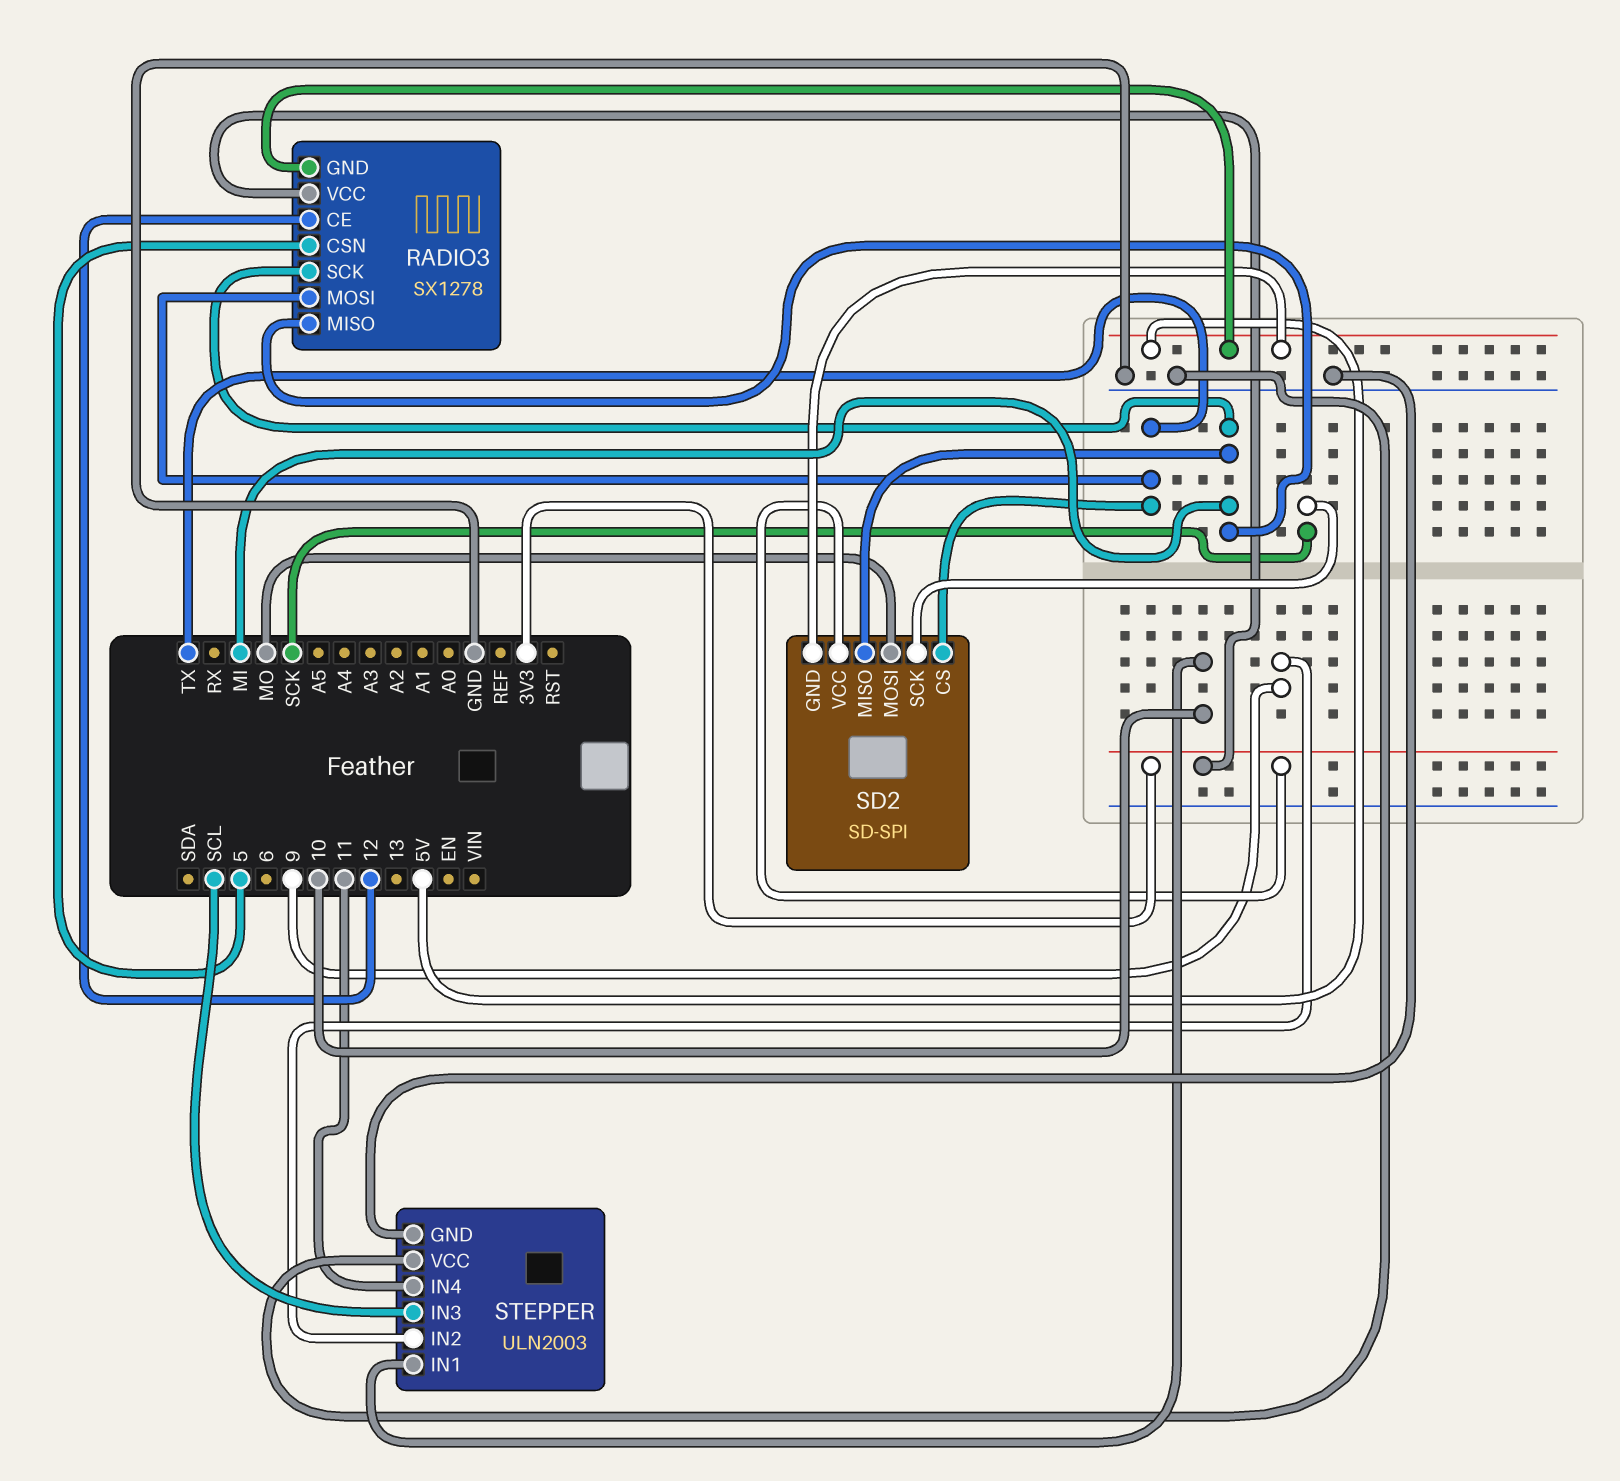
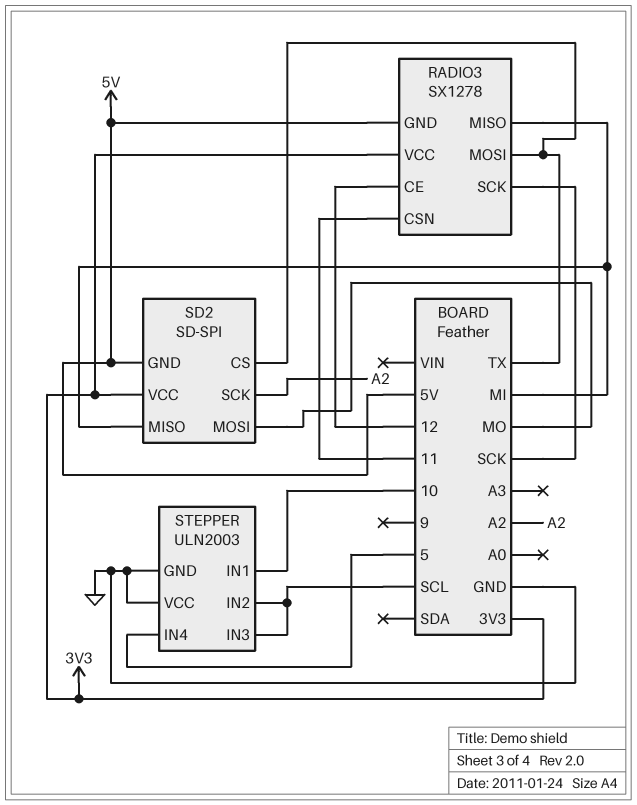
RADIO3 pin CSN: 5 -> 11
RADIO3 pin SCK: MI -> SCK
SD2 pin SCK: SCK -> A2
STEPPER pin IN2: 9 -> SCL
STEPPER pin IN4: 11 -> 5

